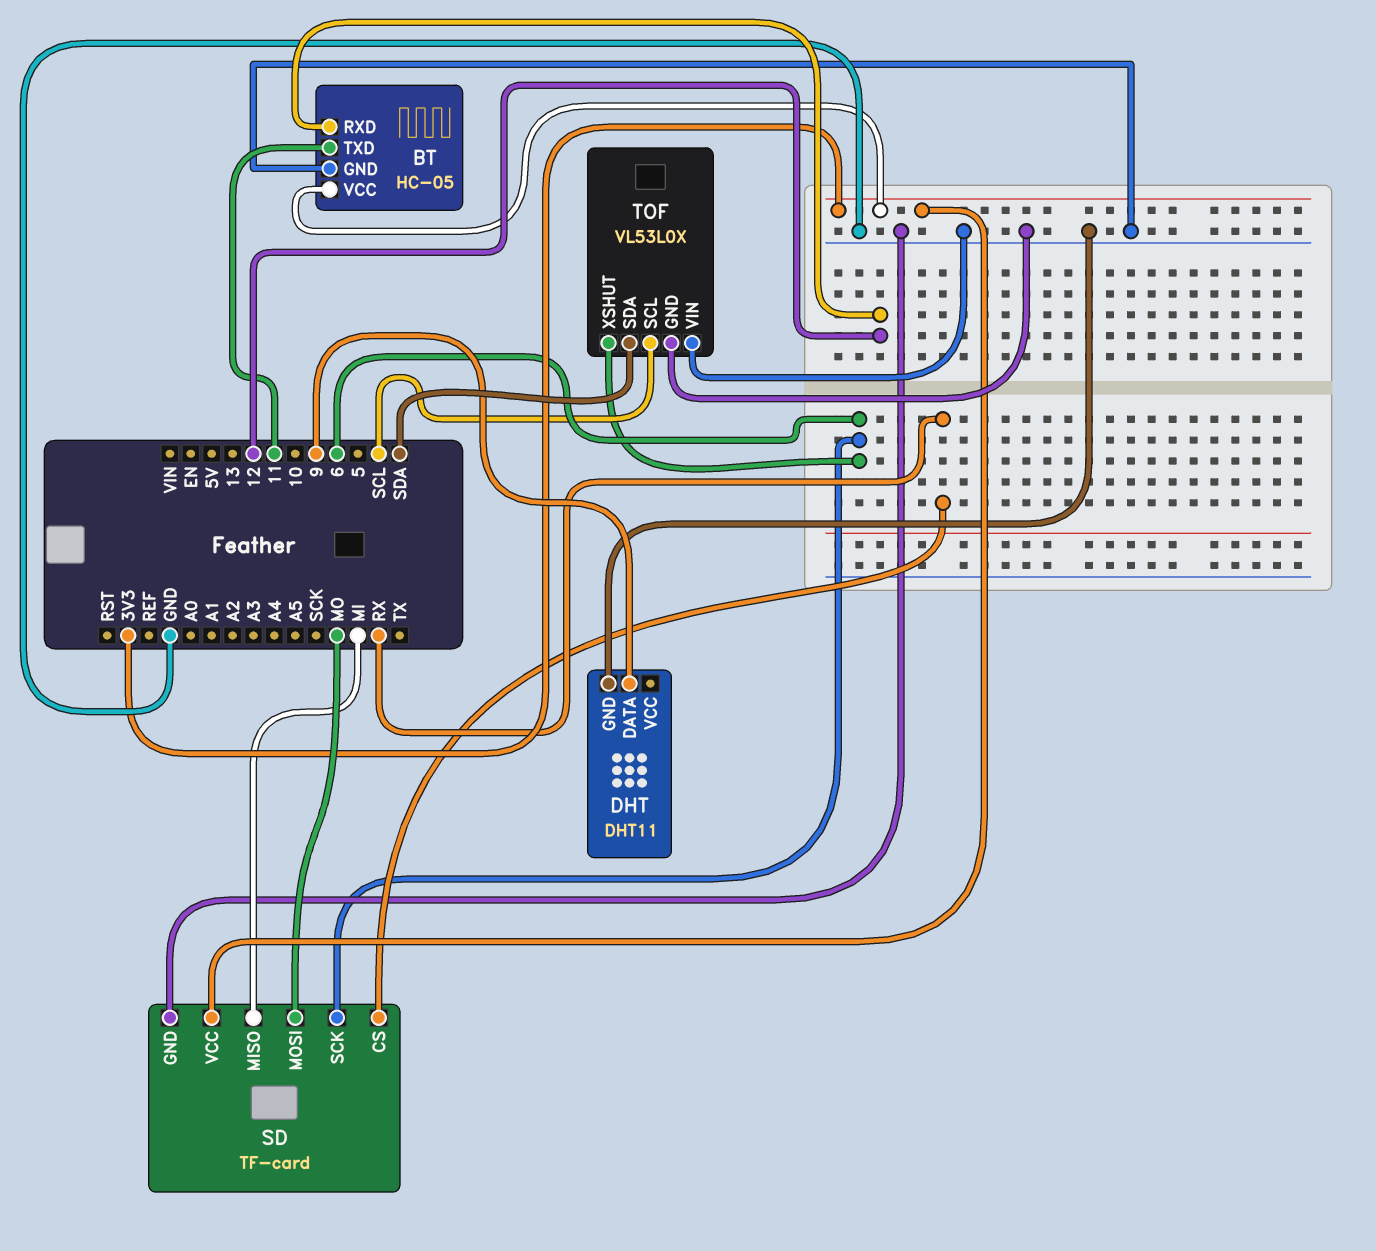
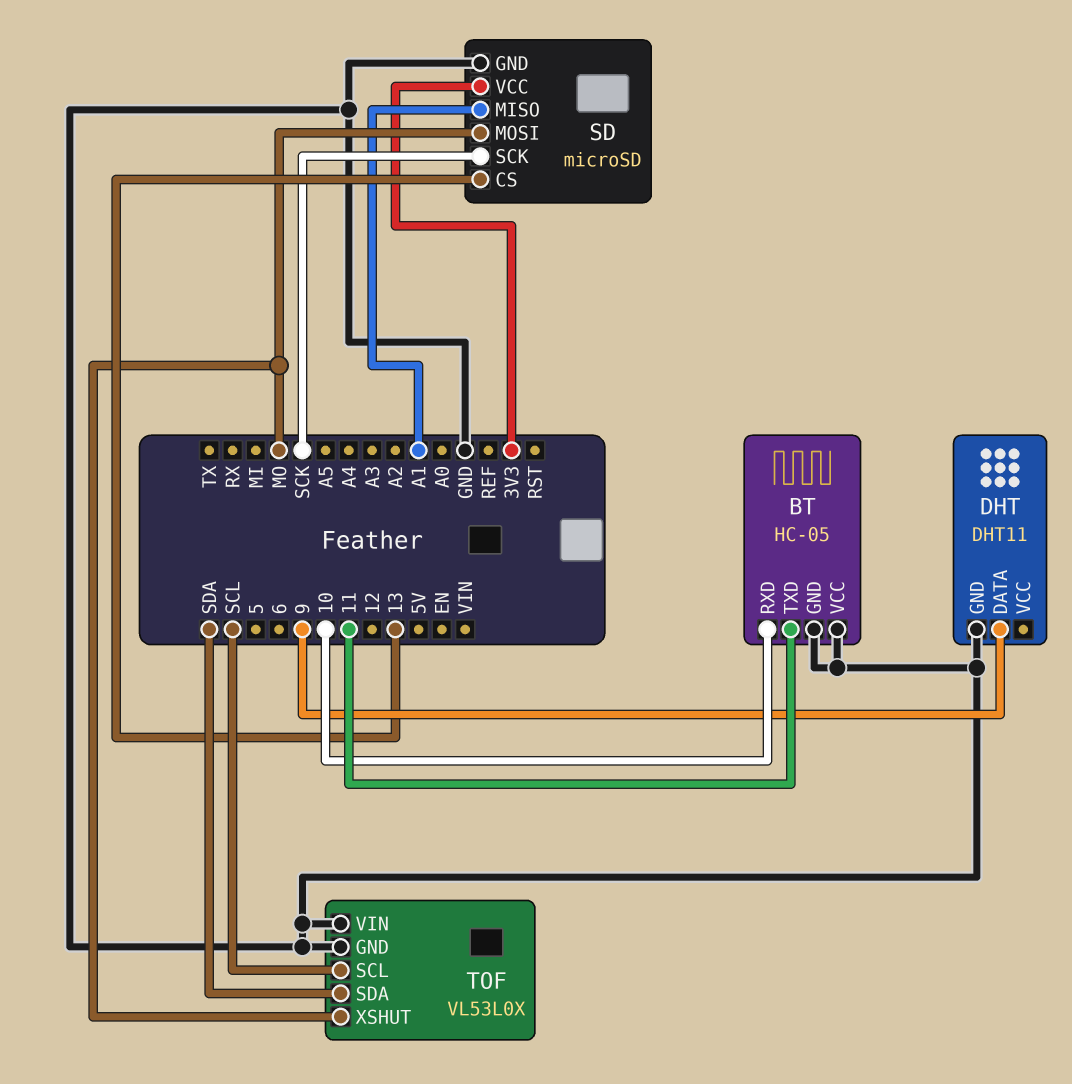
BT pin RXD: 12 -> 10
BT pin VCC: 3V3 -> GND
SD: TF-card -> microSD
SD pin CS: RX -> 13
SD pin MISO: MI -> A1
SD pin SCK: 6 -> SCK
TOF pin XSHUT: 6 -> MO

